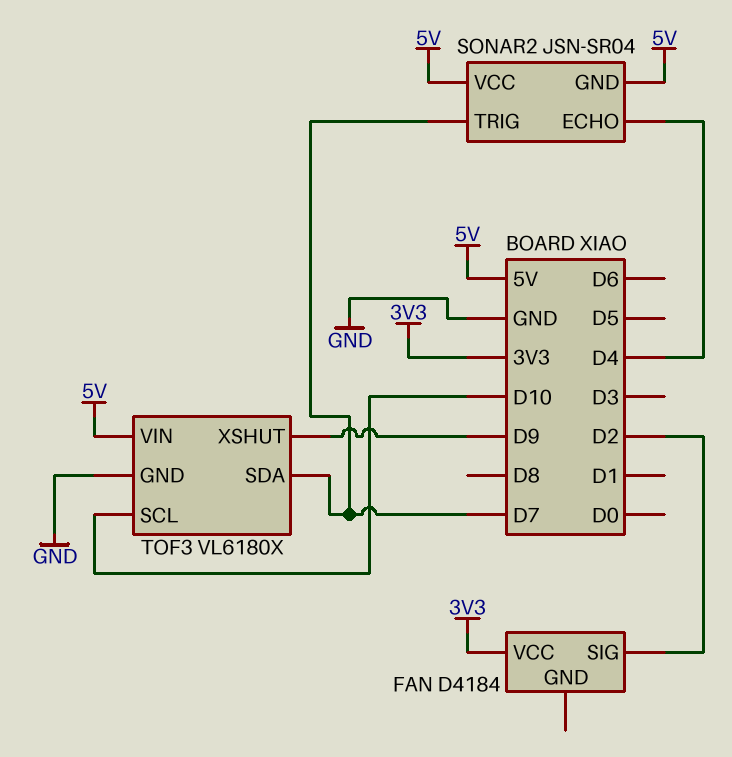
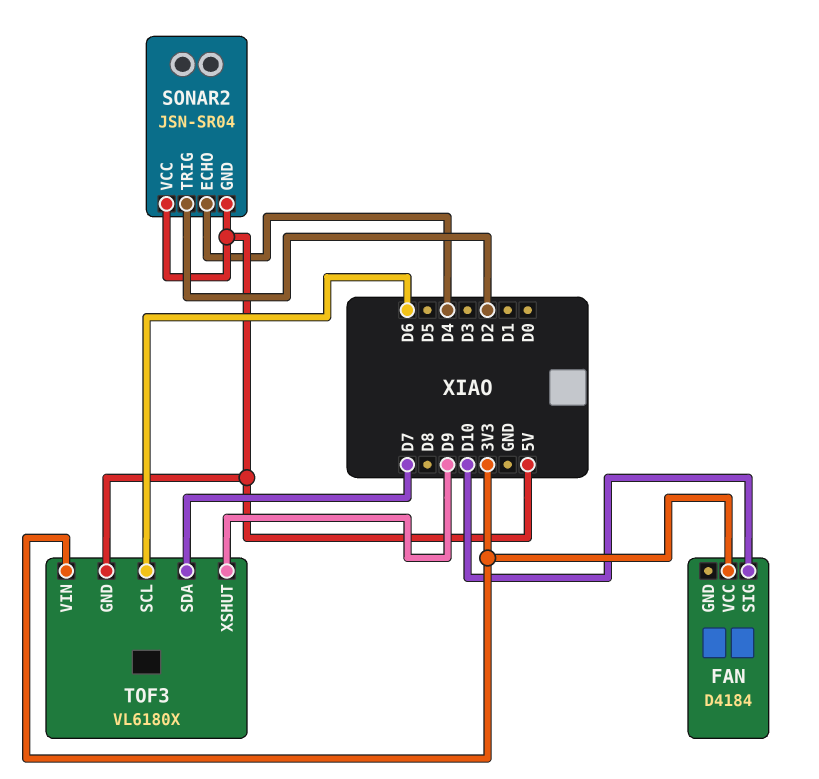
FAN pin SIG: D2 -> D10
SONAR2 pin TRIG: D7 -> D2
TOF3 pin GND: GND -> 5V
TOF3 pin SCL: D10 -> D6
TOF3 pin VIN: 5V -> 3V3

